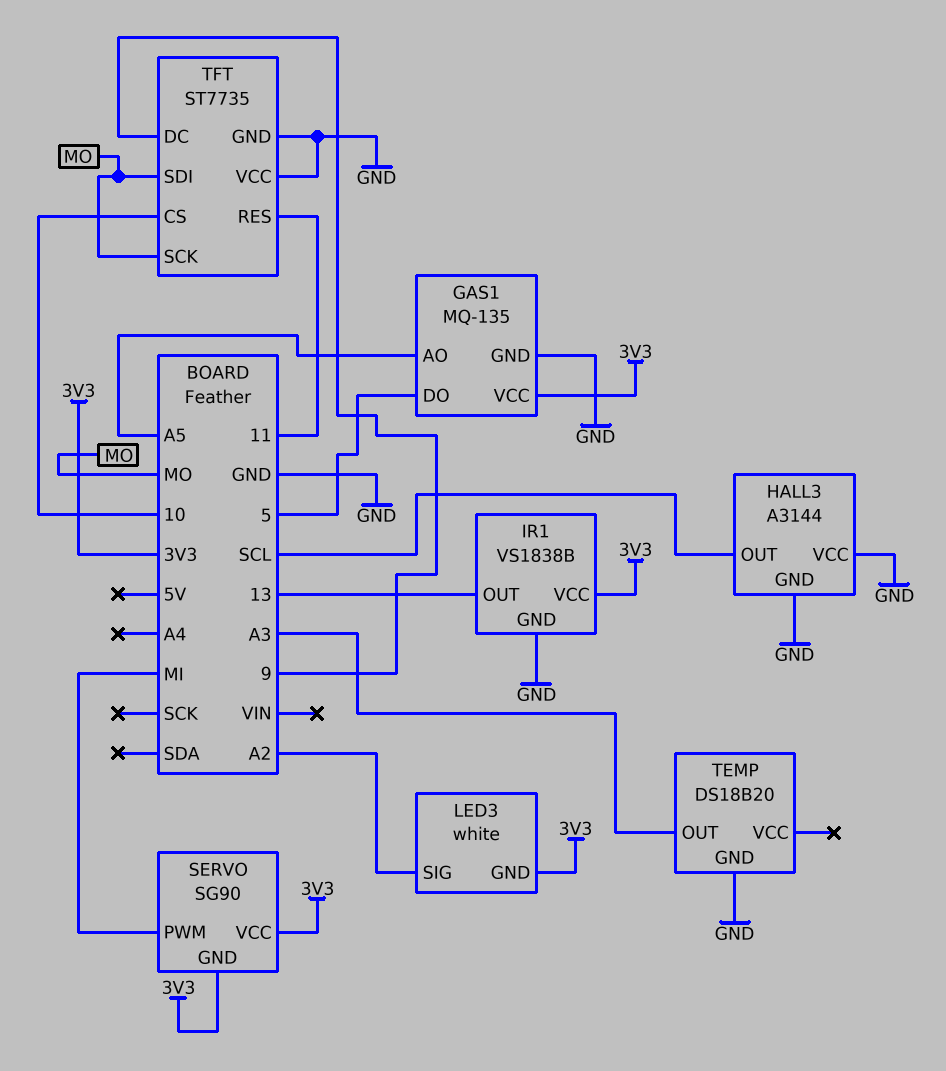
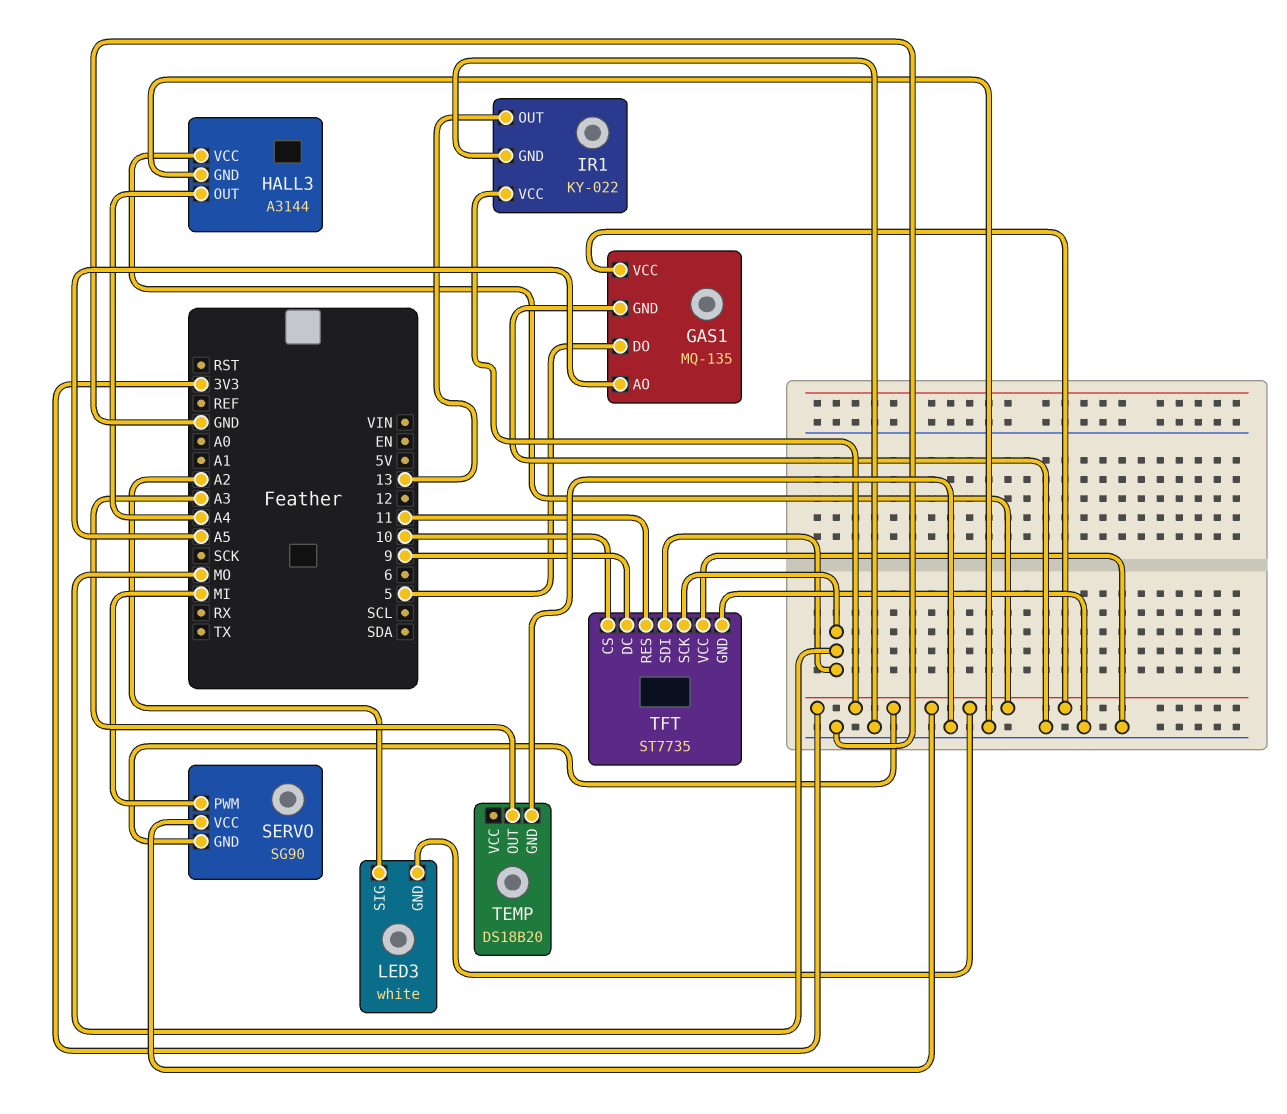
HALL3 pin OUT: SCL -> A4
HALL3 pin VCC: GND -> 3V3
IR1: VS1838B -> KY-022

